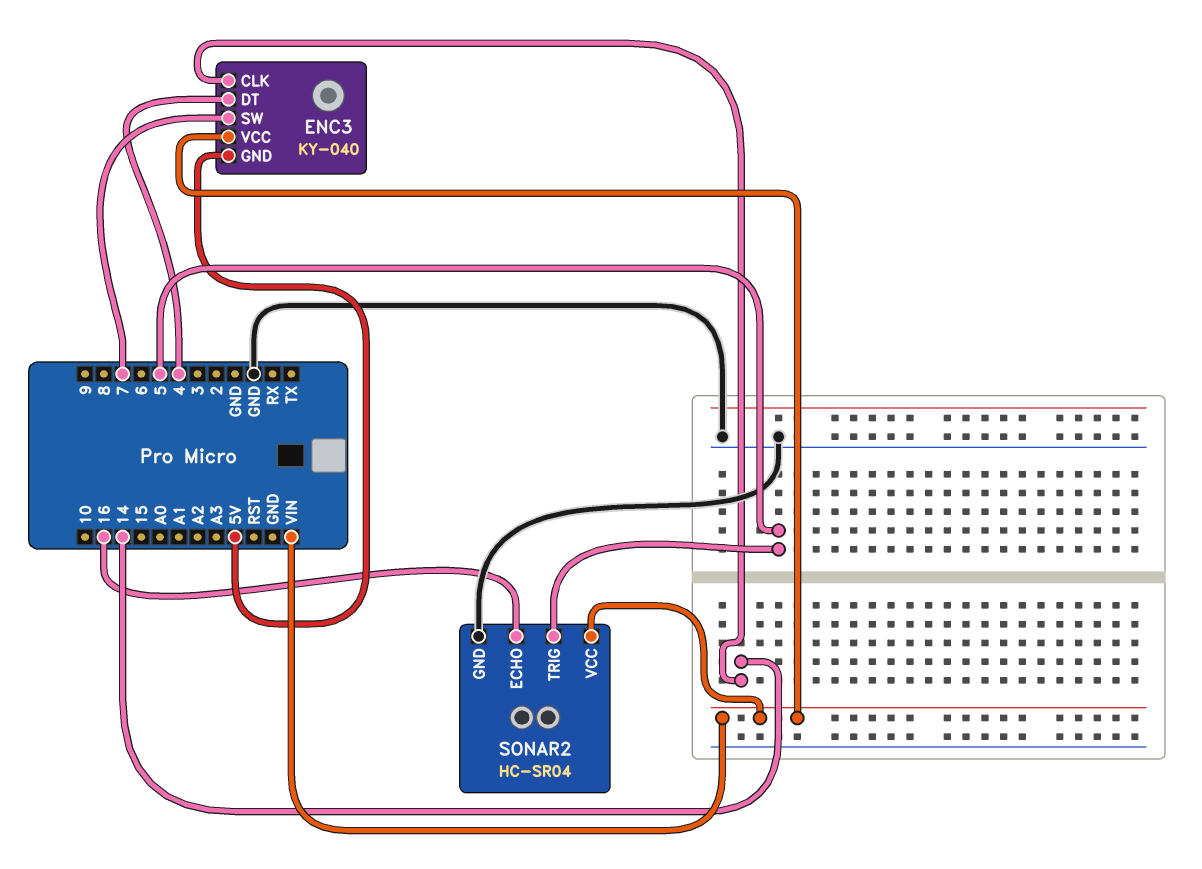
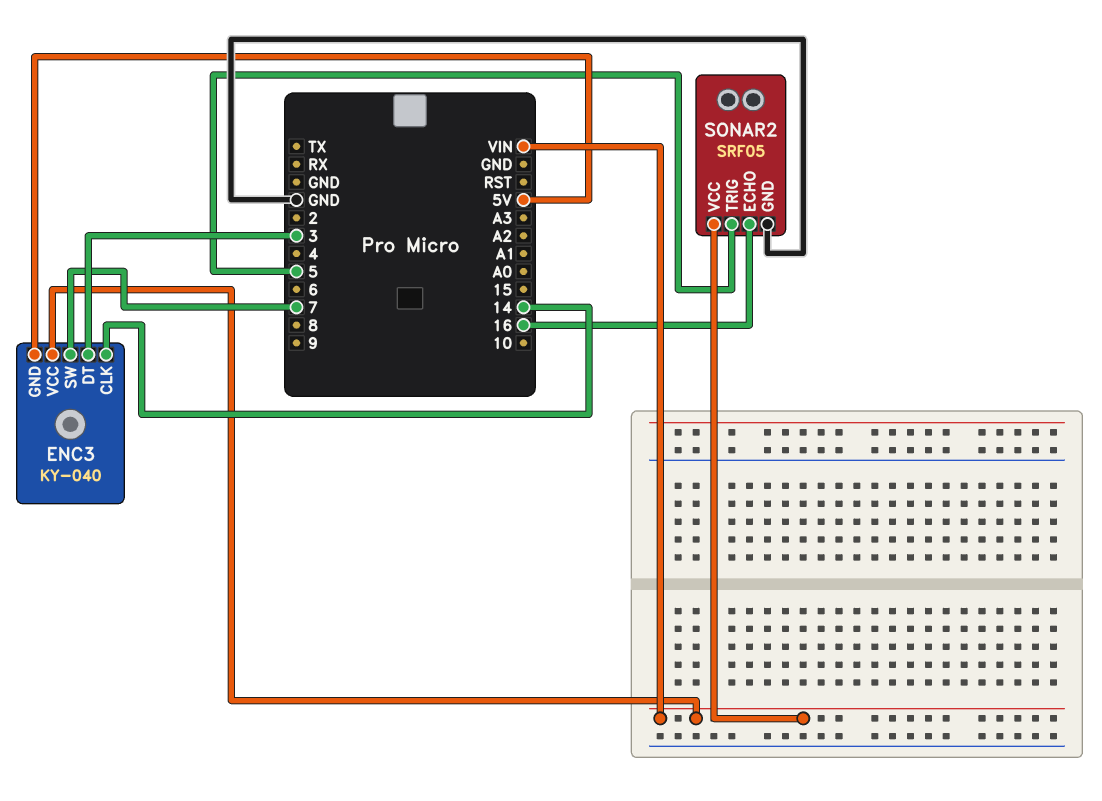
ENC3 pin DT: 4 -> 3
SONAR2: HC-SR04 -> SRF05

